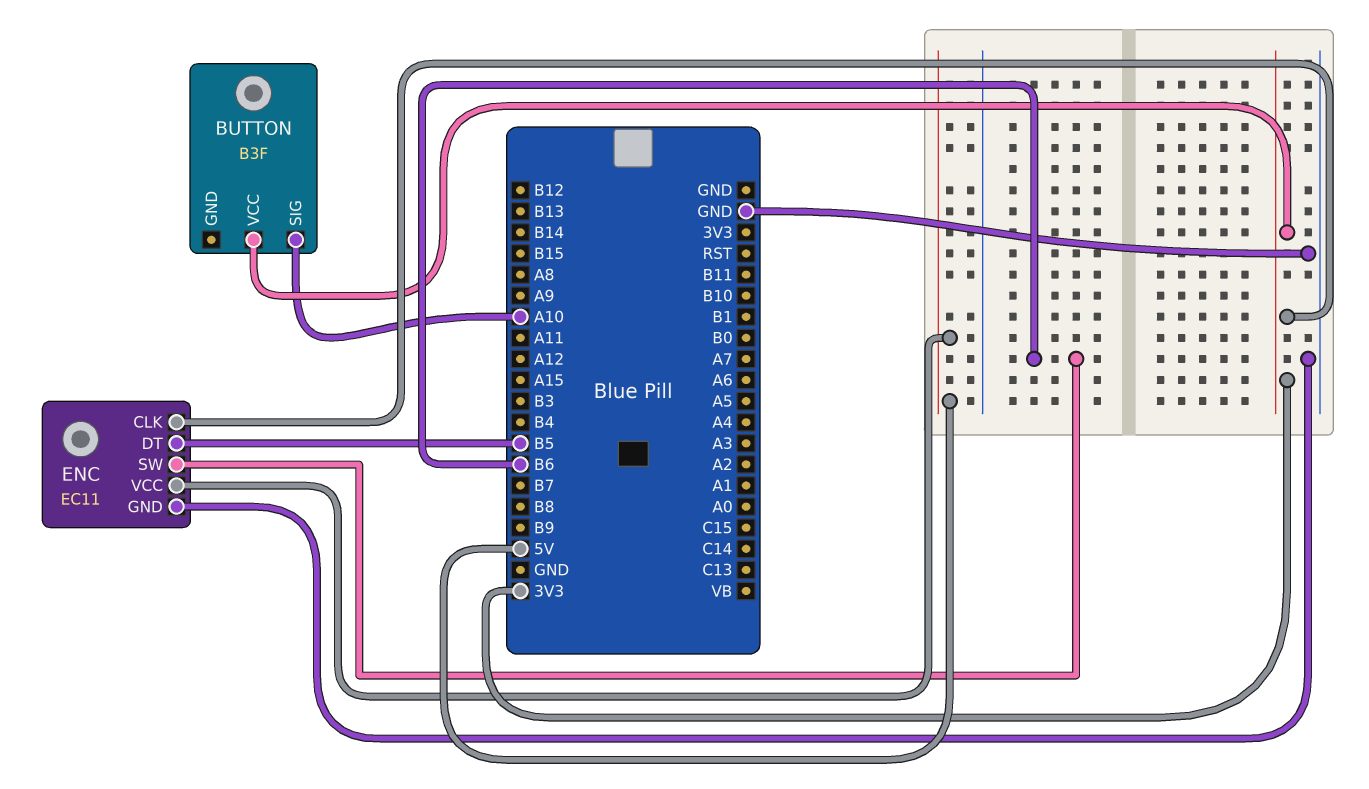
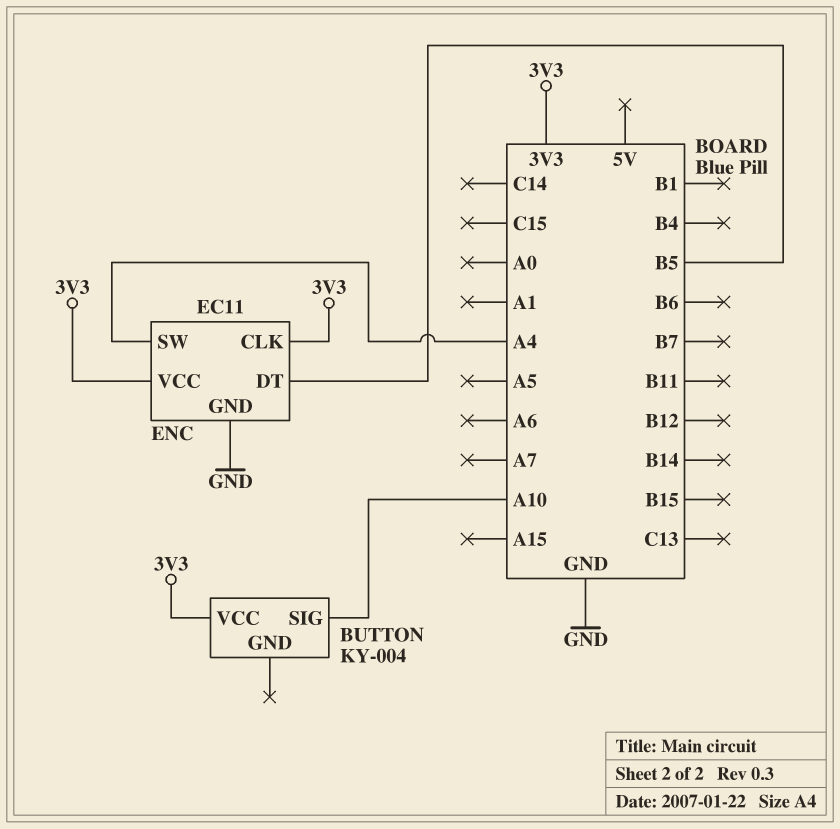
BUTTON: B3F -> KY-004
ENC pin SW: B6 -> A4
ENC pin VCC: 5V -> 3V3

